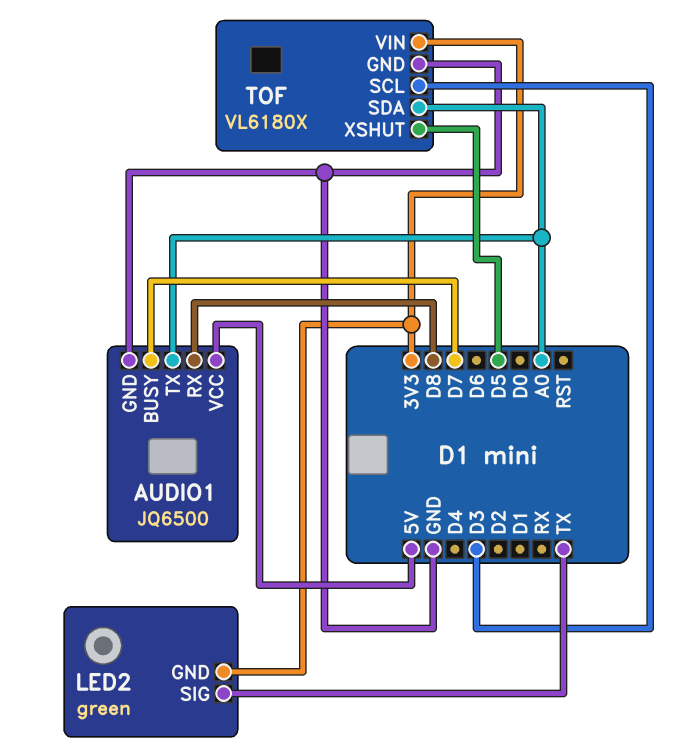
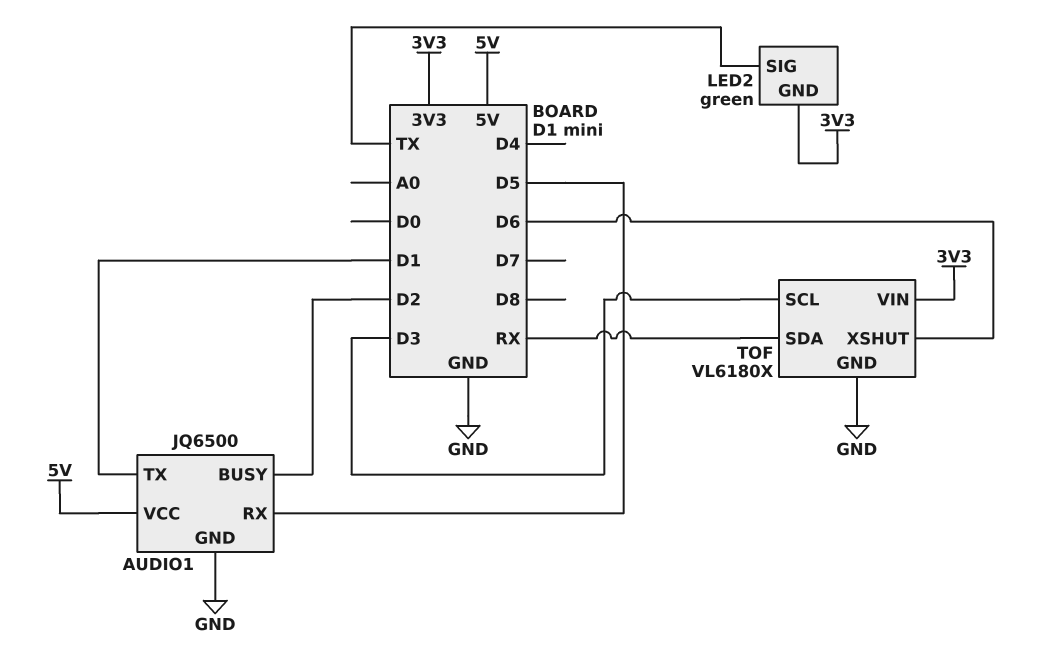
AUDIO1 pin BUSY: D7 -> D2
AUDIO1 pin RX: D8 -> D5
AUDIO1 pin TX: A0 -> D1
TOF pin SDA: A0 -> RX
TOF pin XSHUT: D5 -> D6

